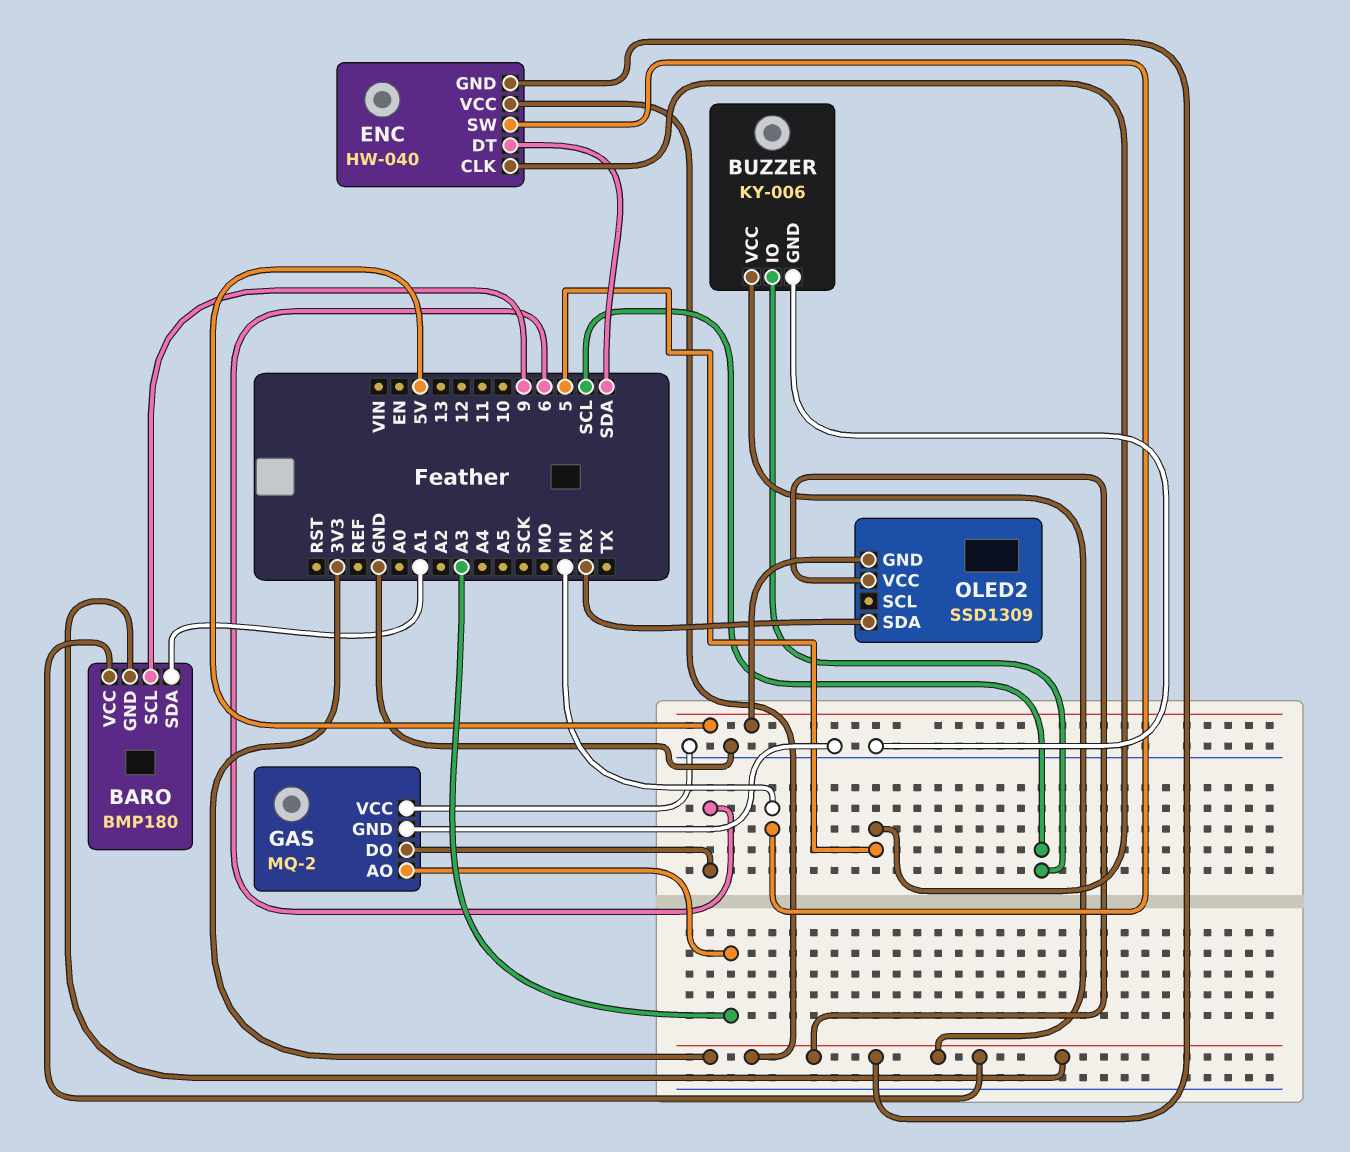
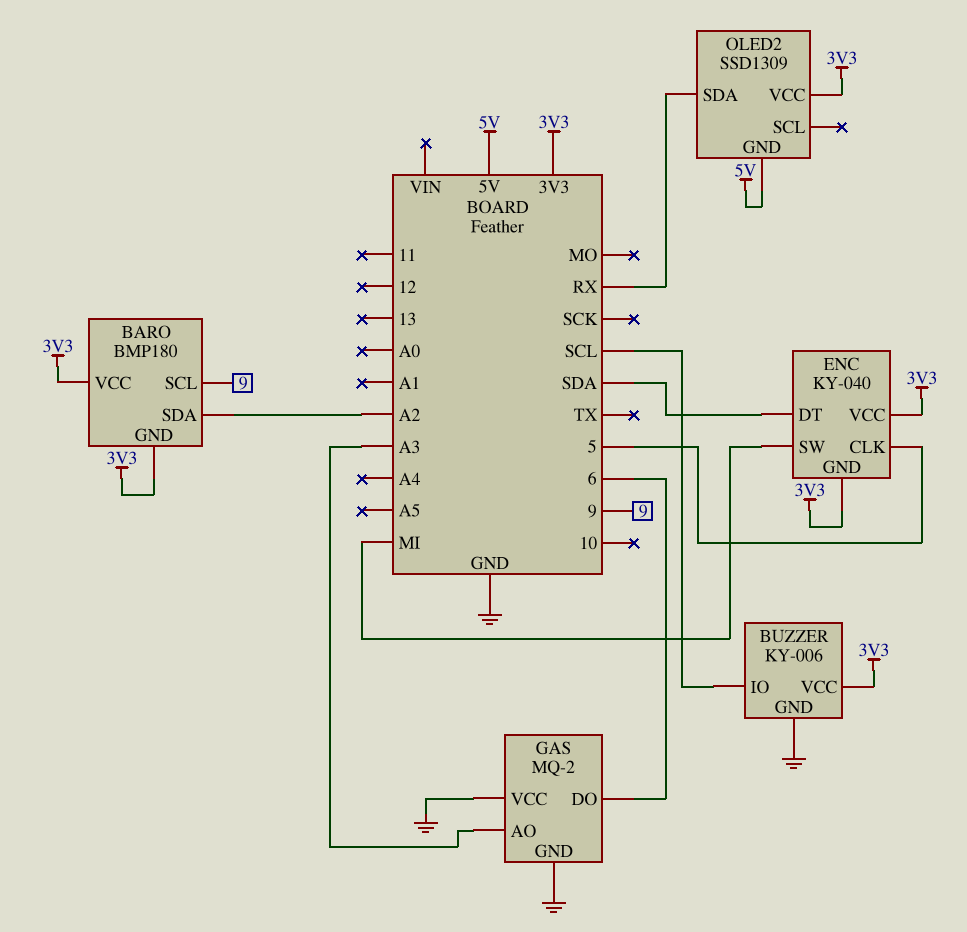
BARO pin SDA: A1 -> A2
ENC: HW-040 -> KY-040

